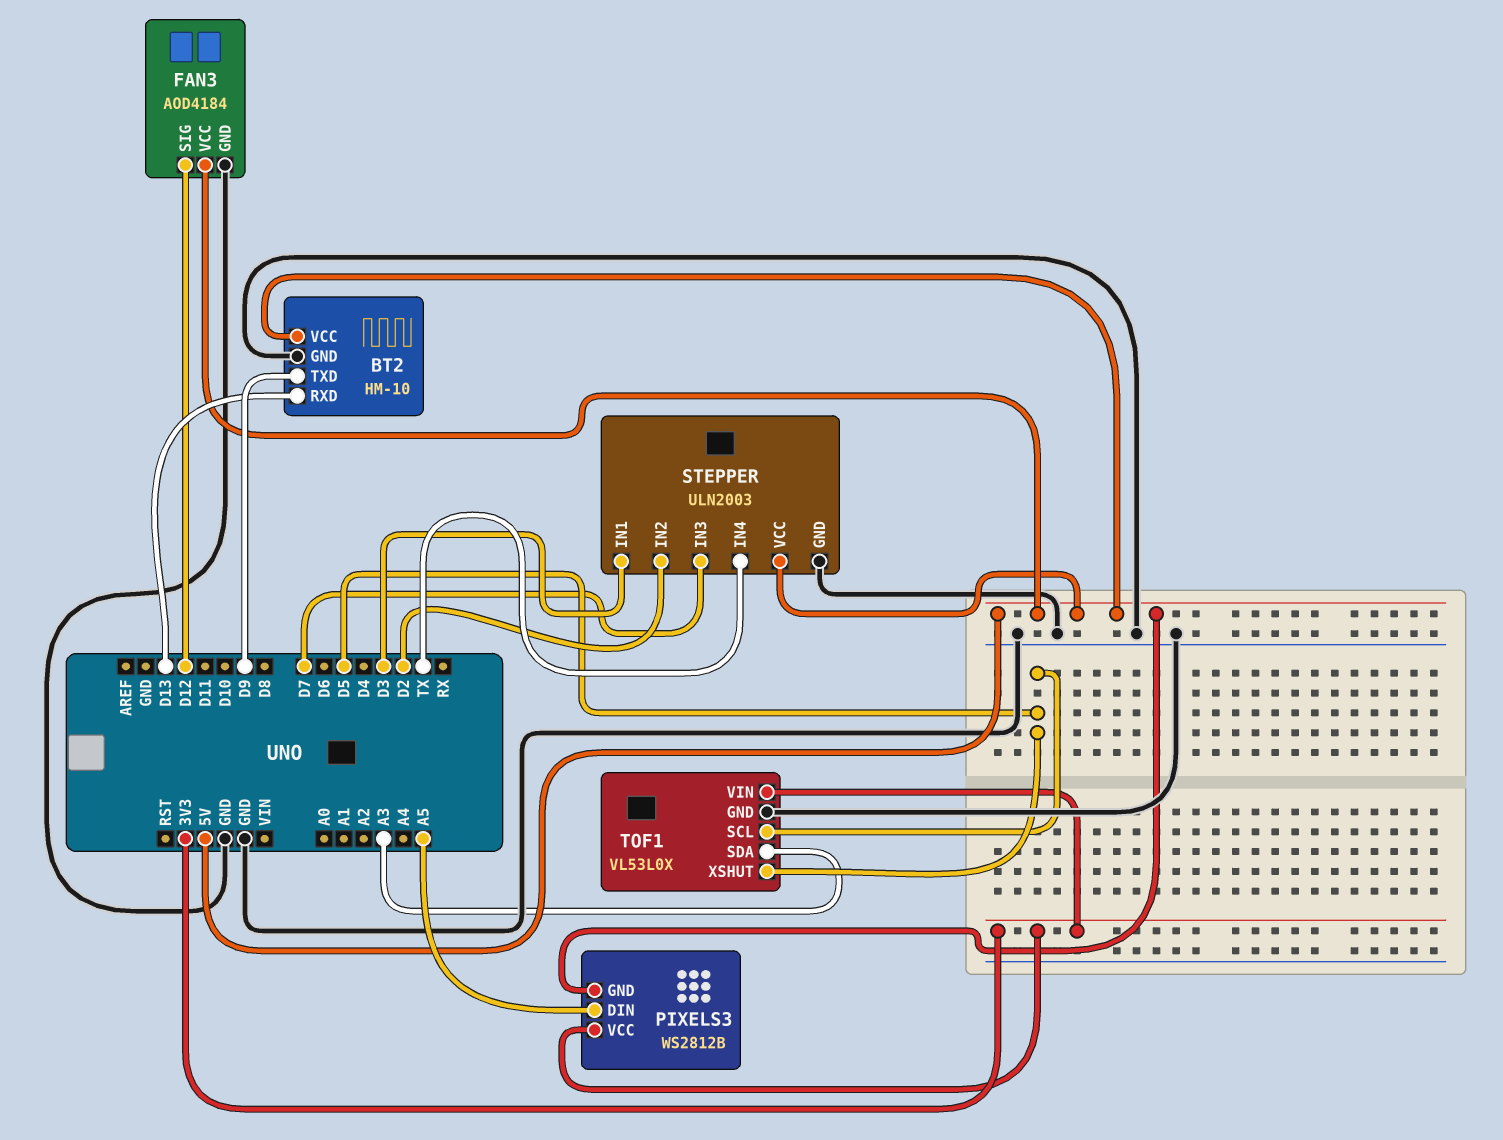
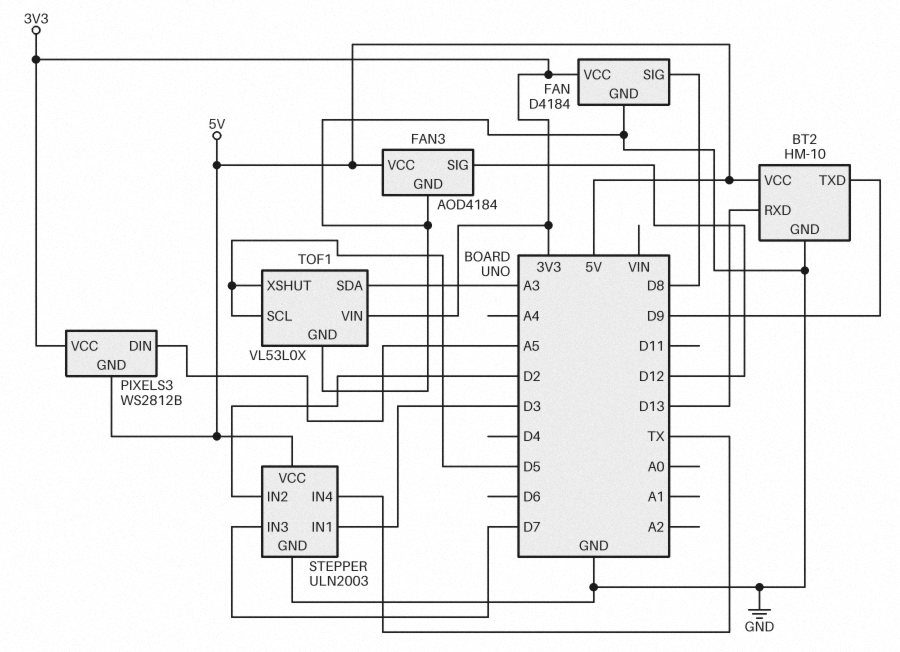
FAN: none -> D4184
FAN pin GND: none -> GND
FAN pin SIG: none -> D8
FAN pin VCC: none -> 3V3

